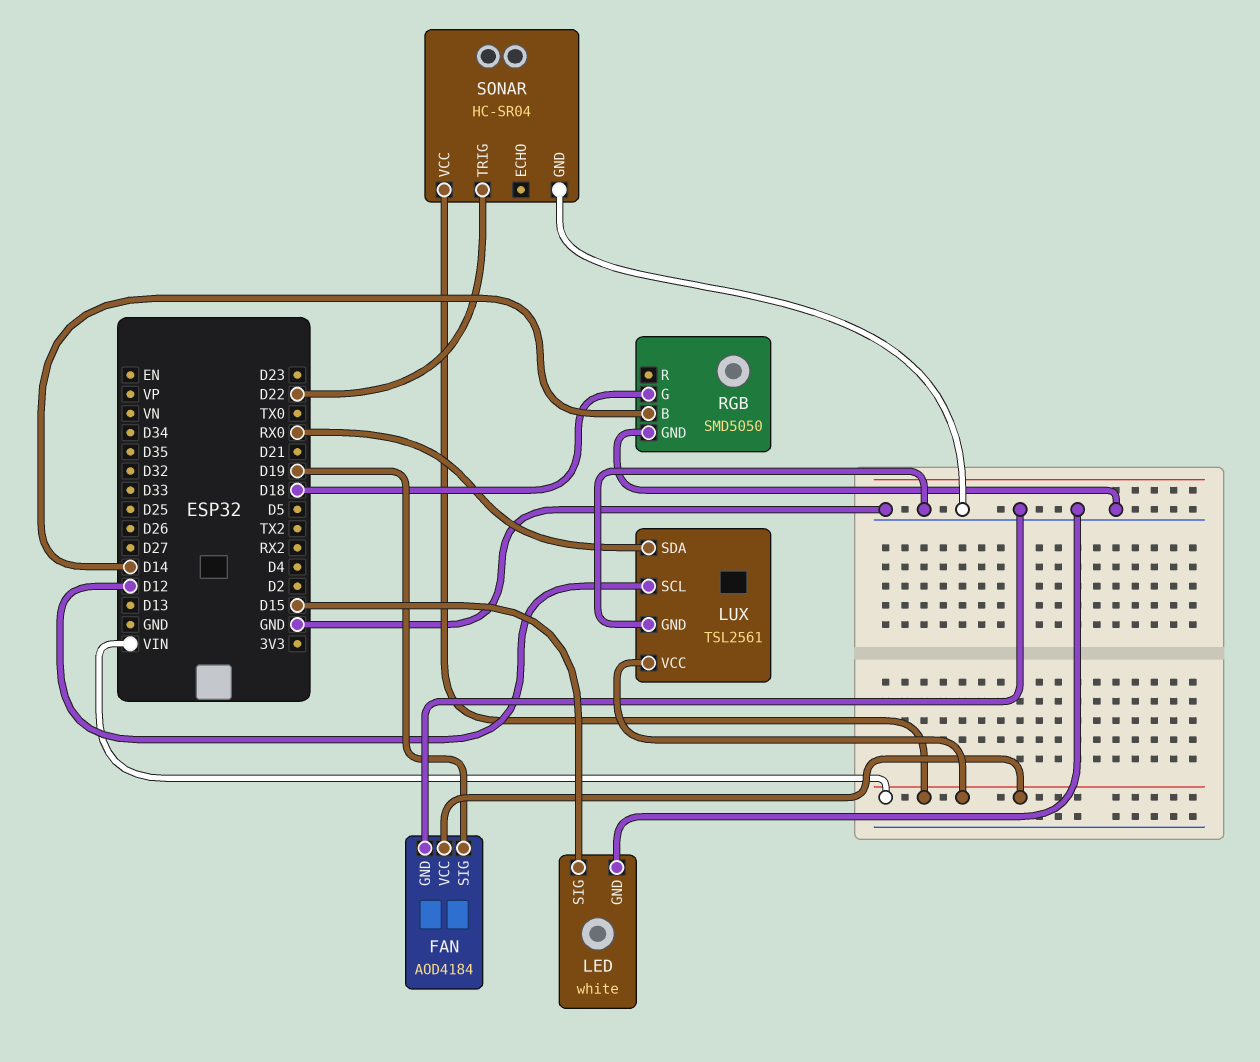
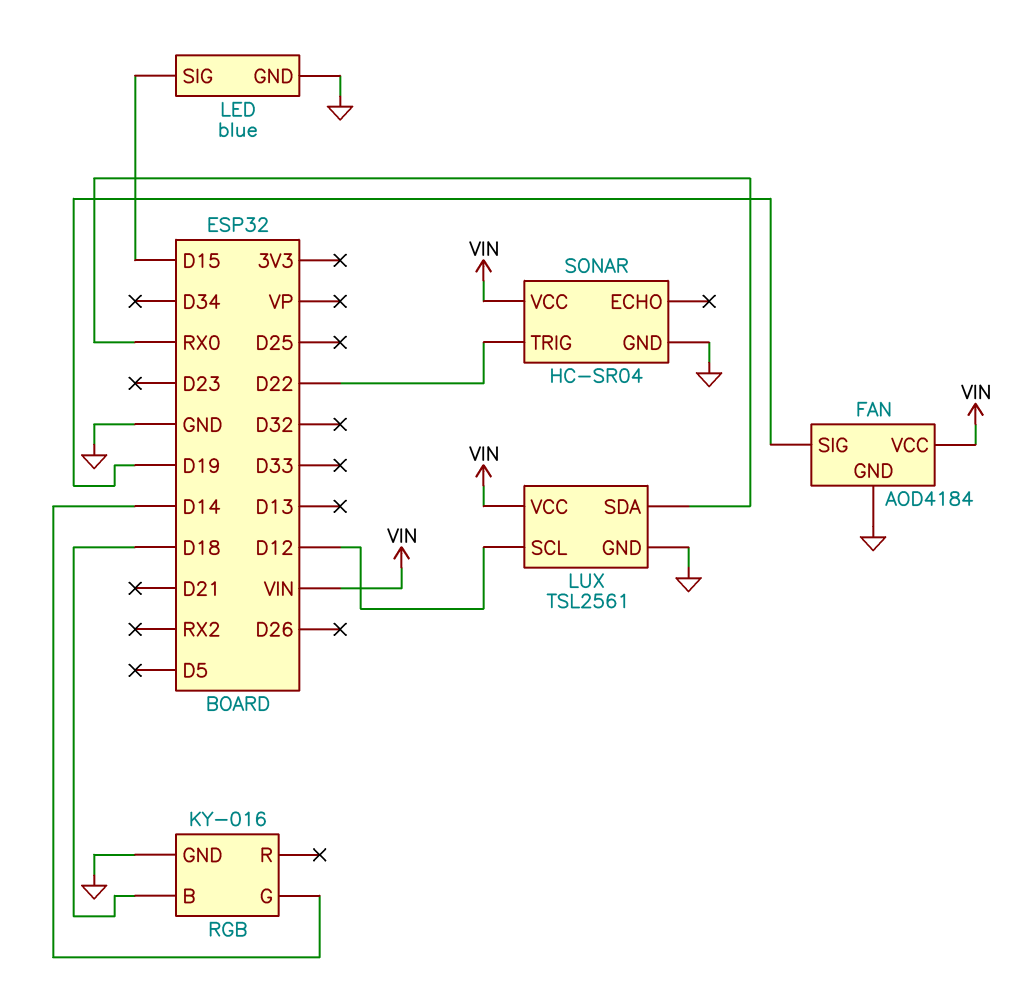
LED: white -> blue
RGB: SMD5050 -> KY-016
RGB pin B: D14 -> D18
RGB pin G: D18 -> D14

